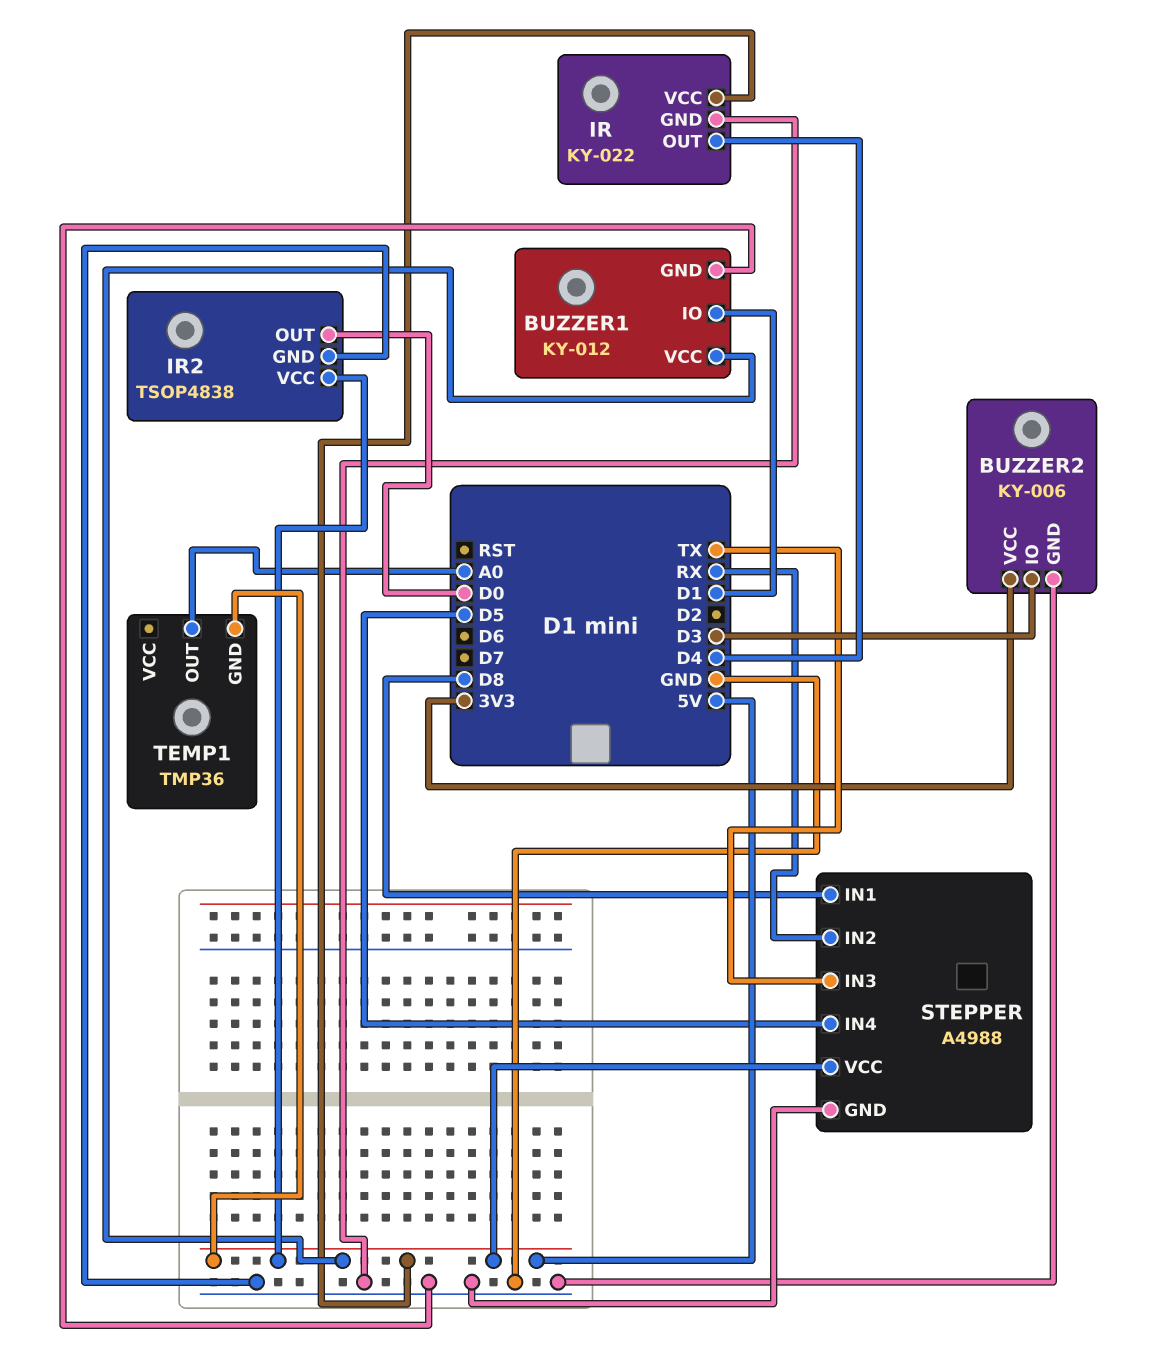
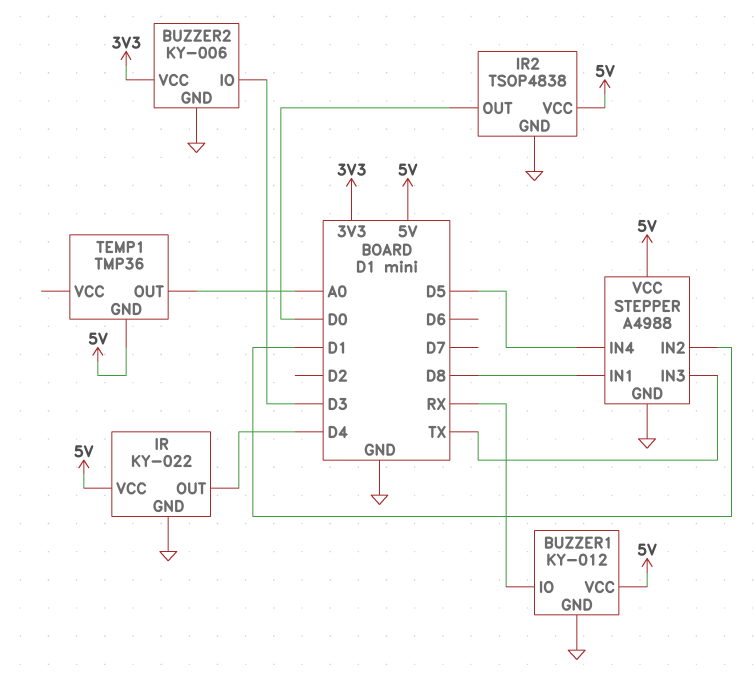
BUZZER1 pin IO: D1 -> RX
STEPPER pin IN2: RX -> D1

